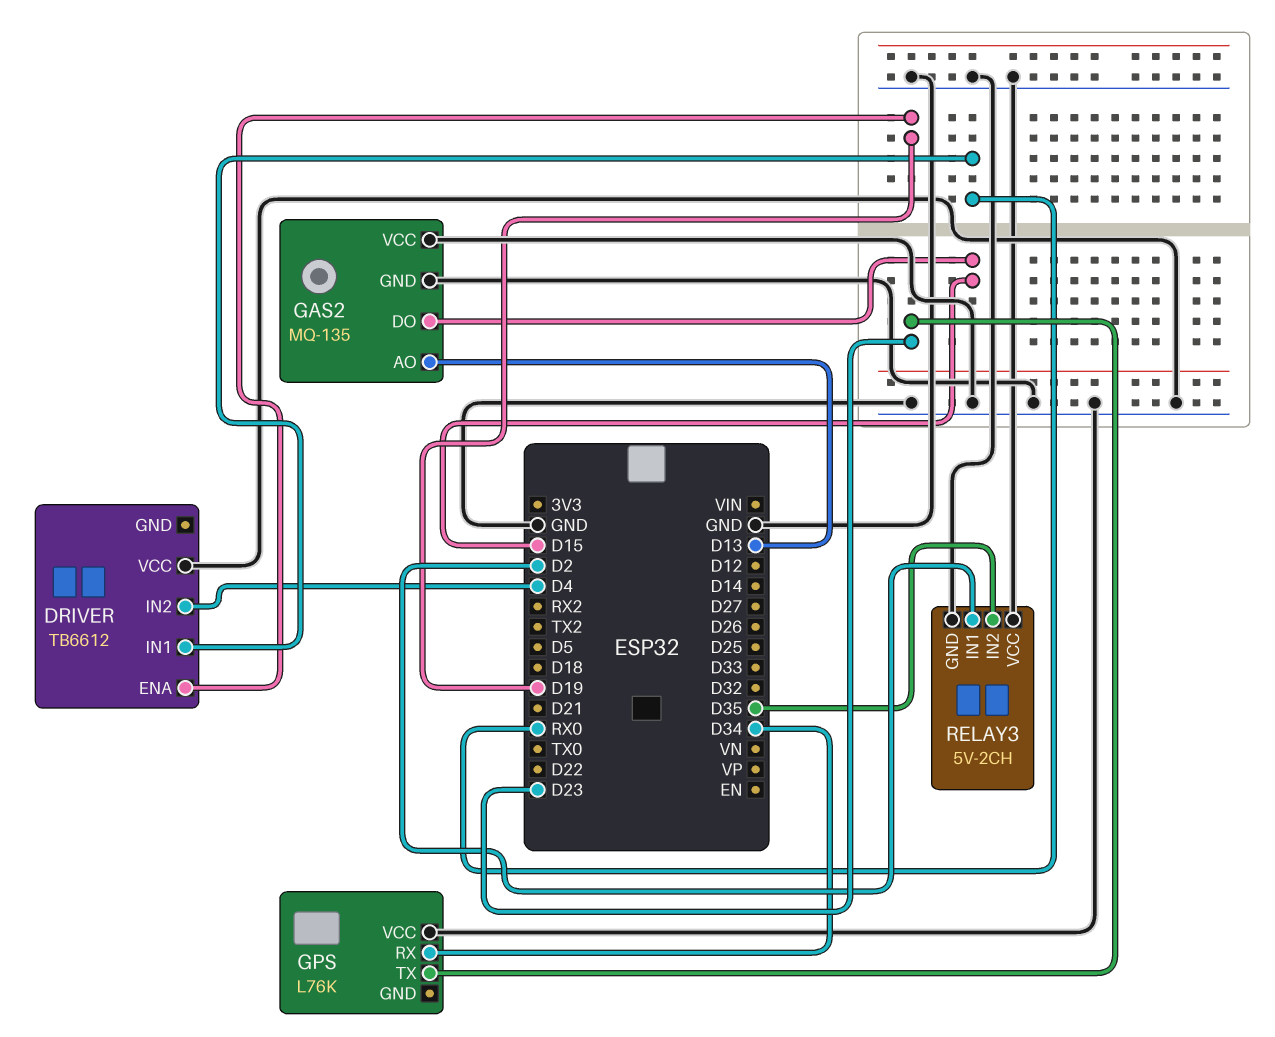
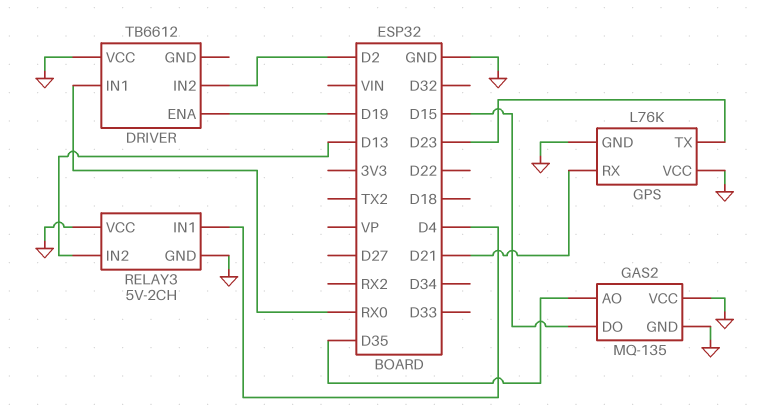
DRIVER pin IN2: D4 -> D2
GAS2 pin AO: D13 -> D35
GPS pin GND: none -> GND
GPS pin RX: D34 -> D21
RELAY3 pin IN1: D2 -> D4
RELAY3 pin IN2: D35 -> D13

